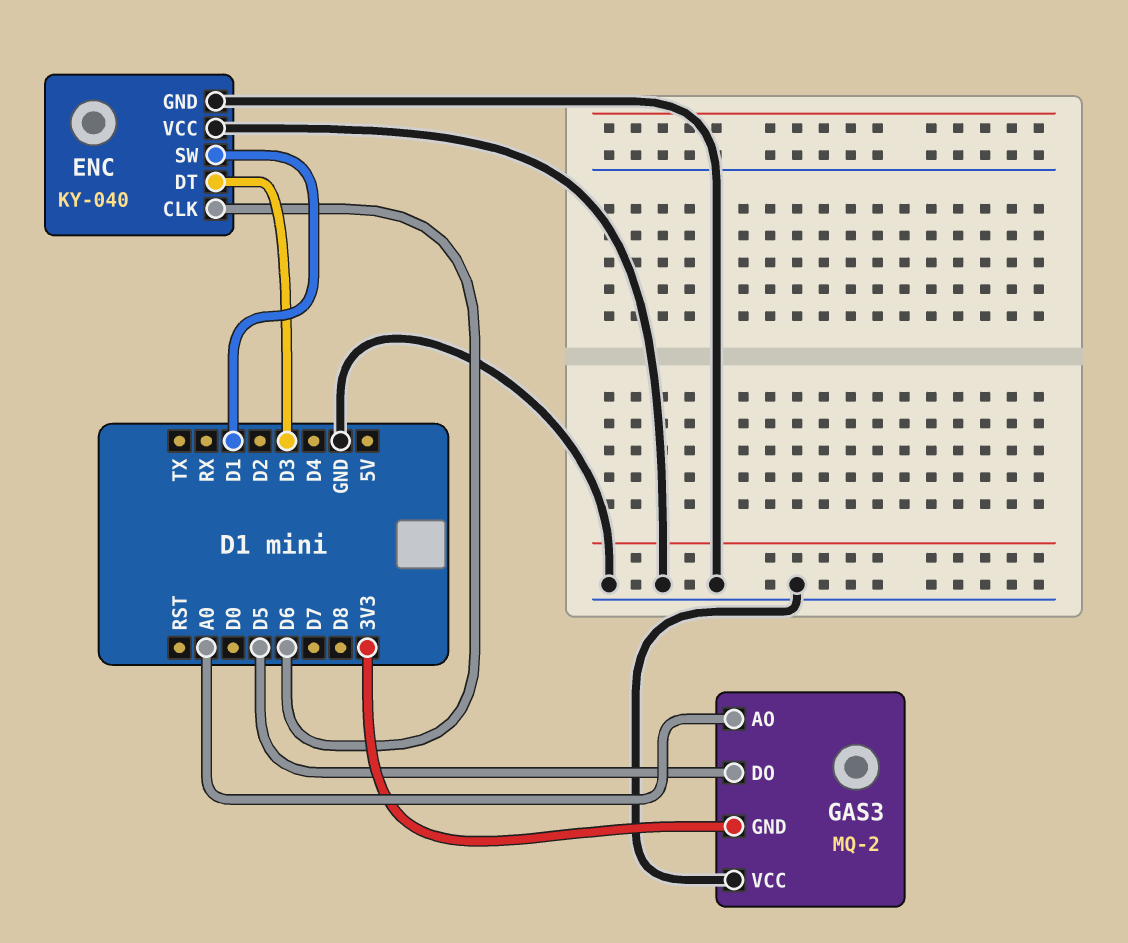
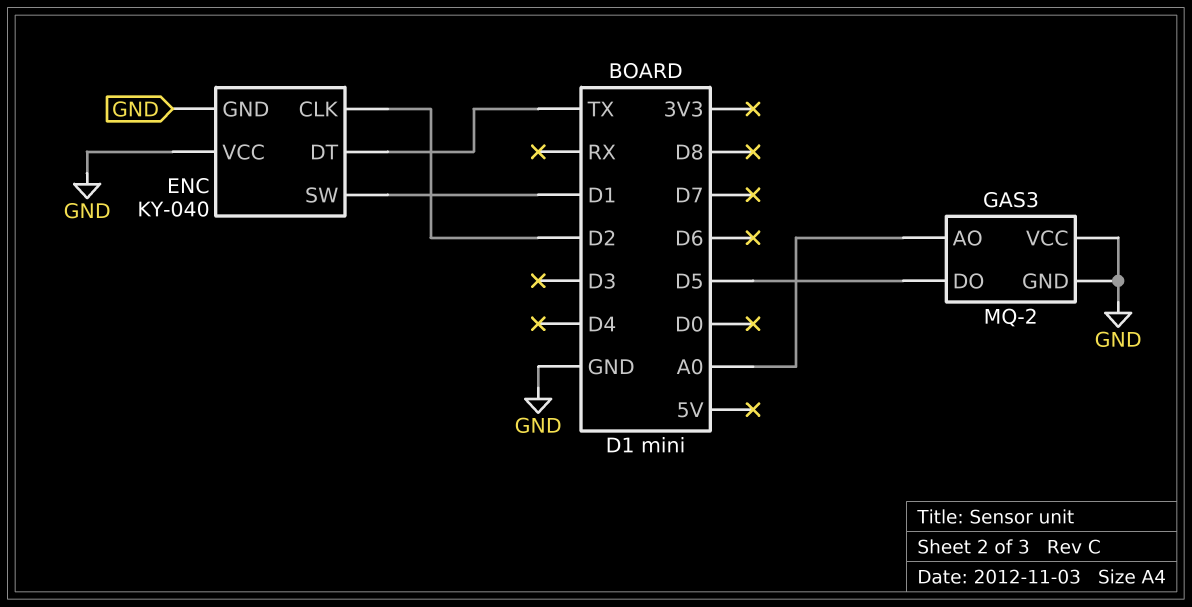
ENC pin CLK: D6 -> D2
ENC pin DT: D3 -> TX
GAS3 pin GND: 3V3 -> GND

